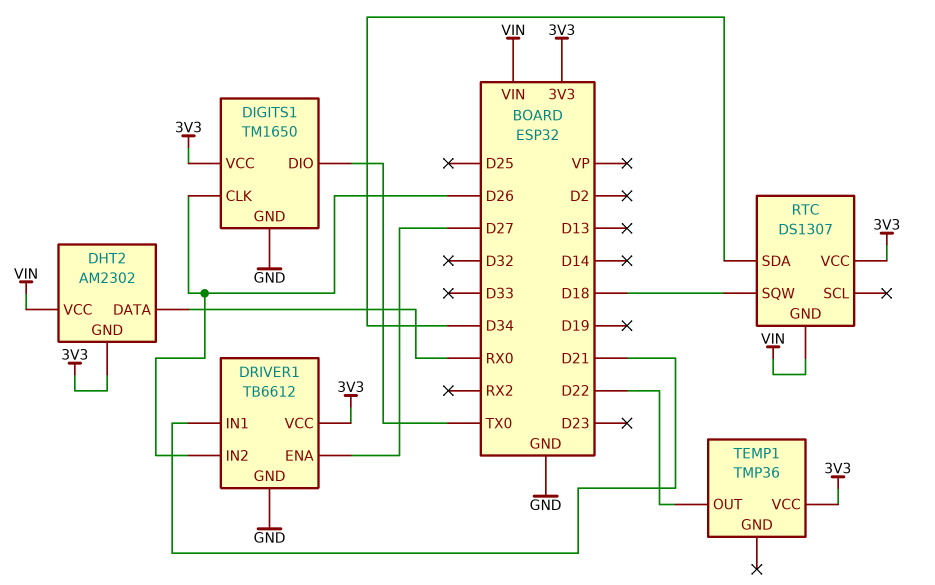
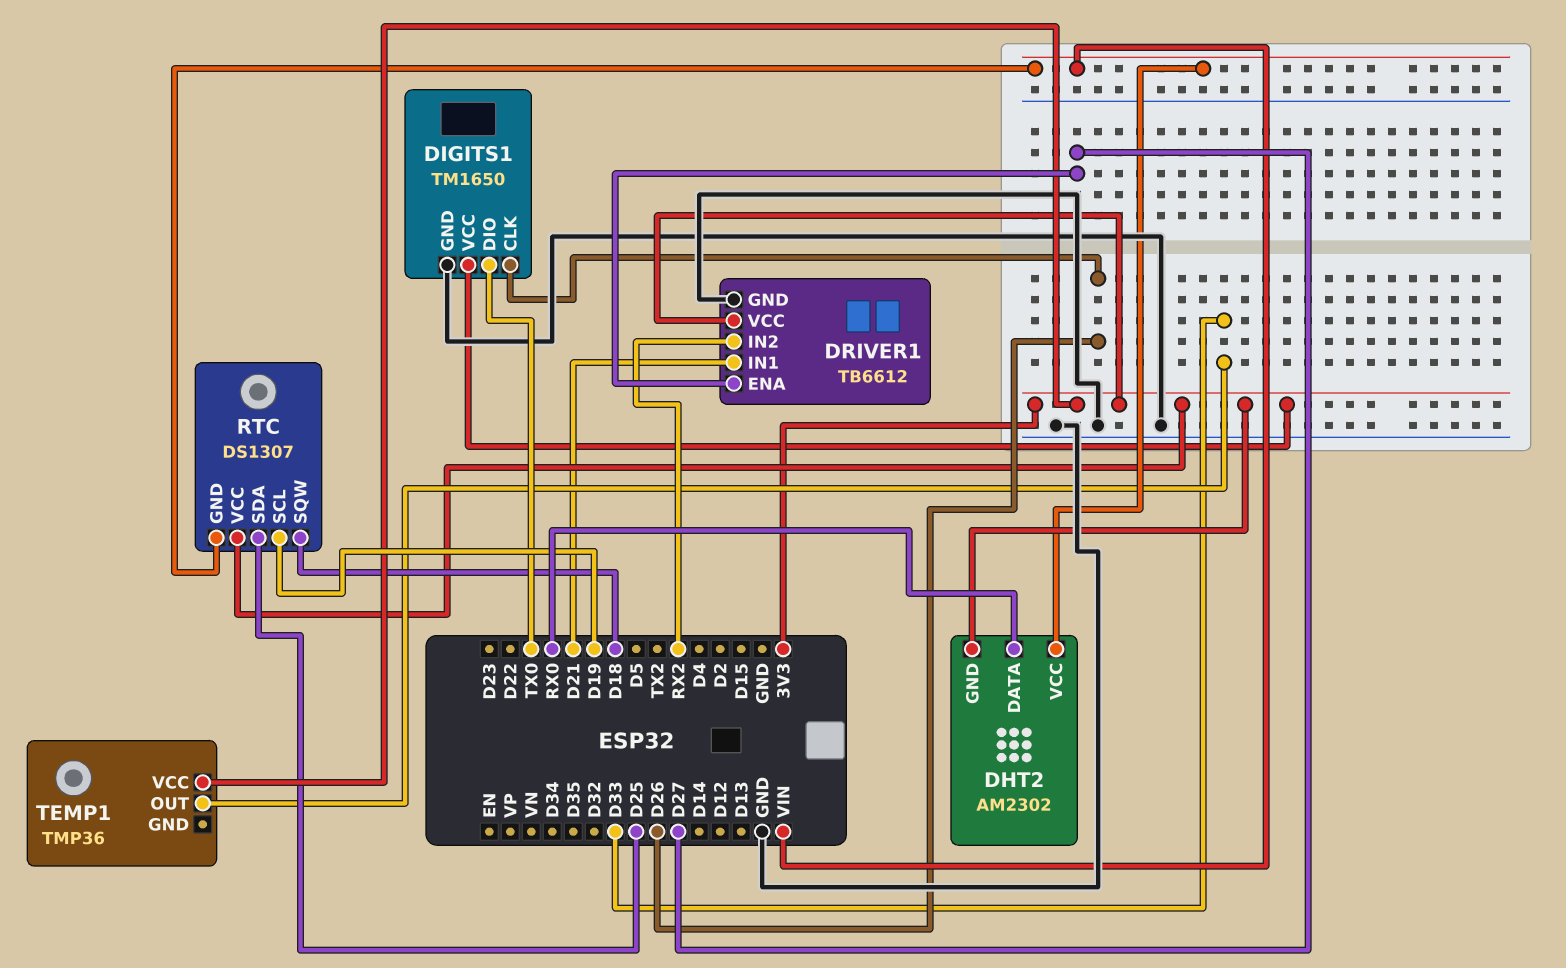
DRIVER1 pin IN2: D26 -> RX2
RTC pin SCL: none -> D19
RTC pin SDA: D34 -> D25
TEMP1 pin OUT: D22 -> D33

